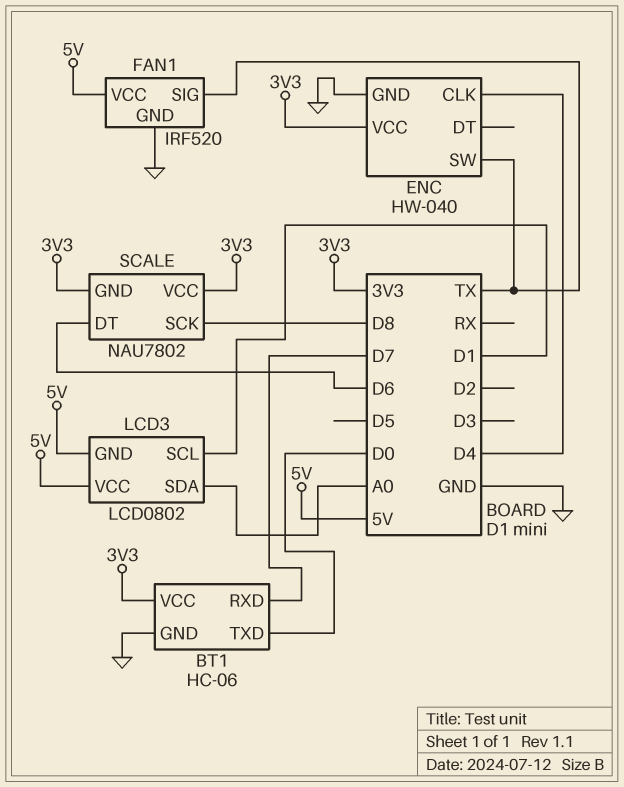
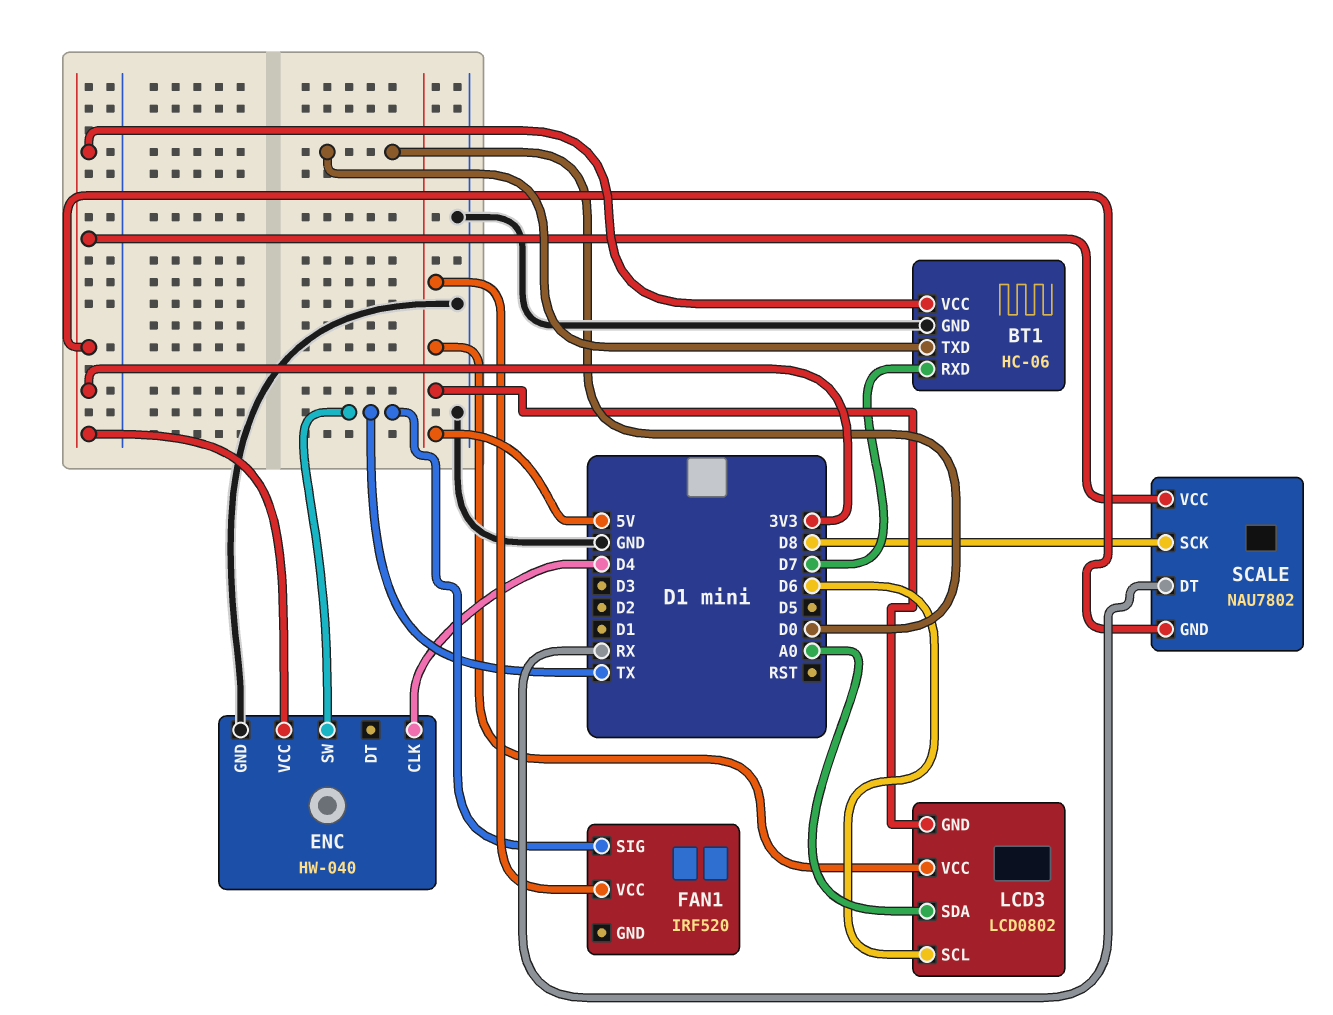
FAN1 pin GND: GND -> none
LCD3 pin SCL: D1 -> D6
SCALE pin DT: D6 -> RX

